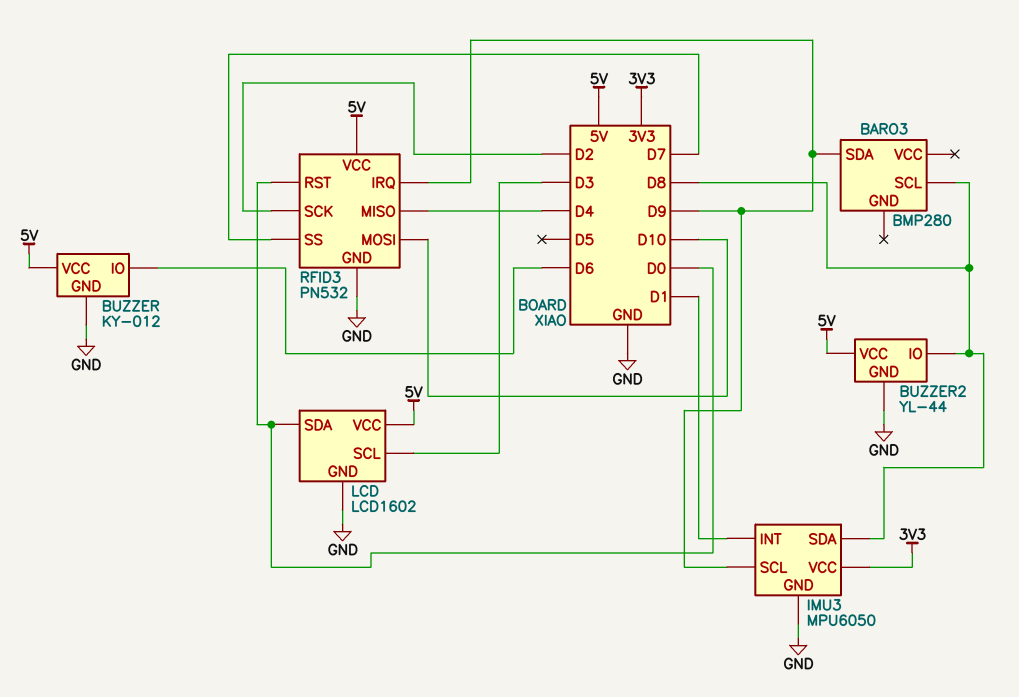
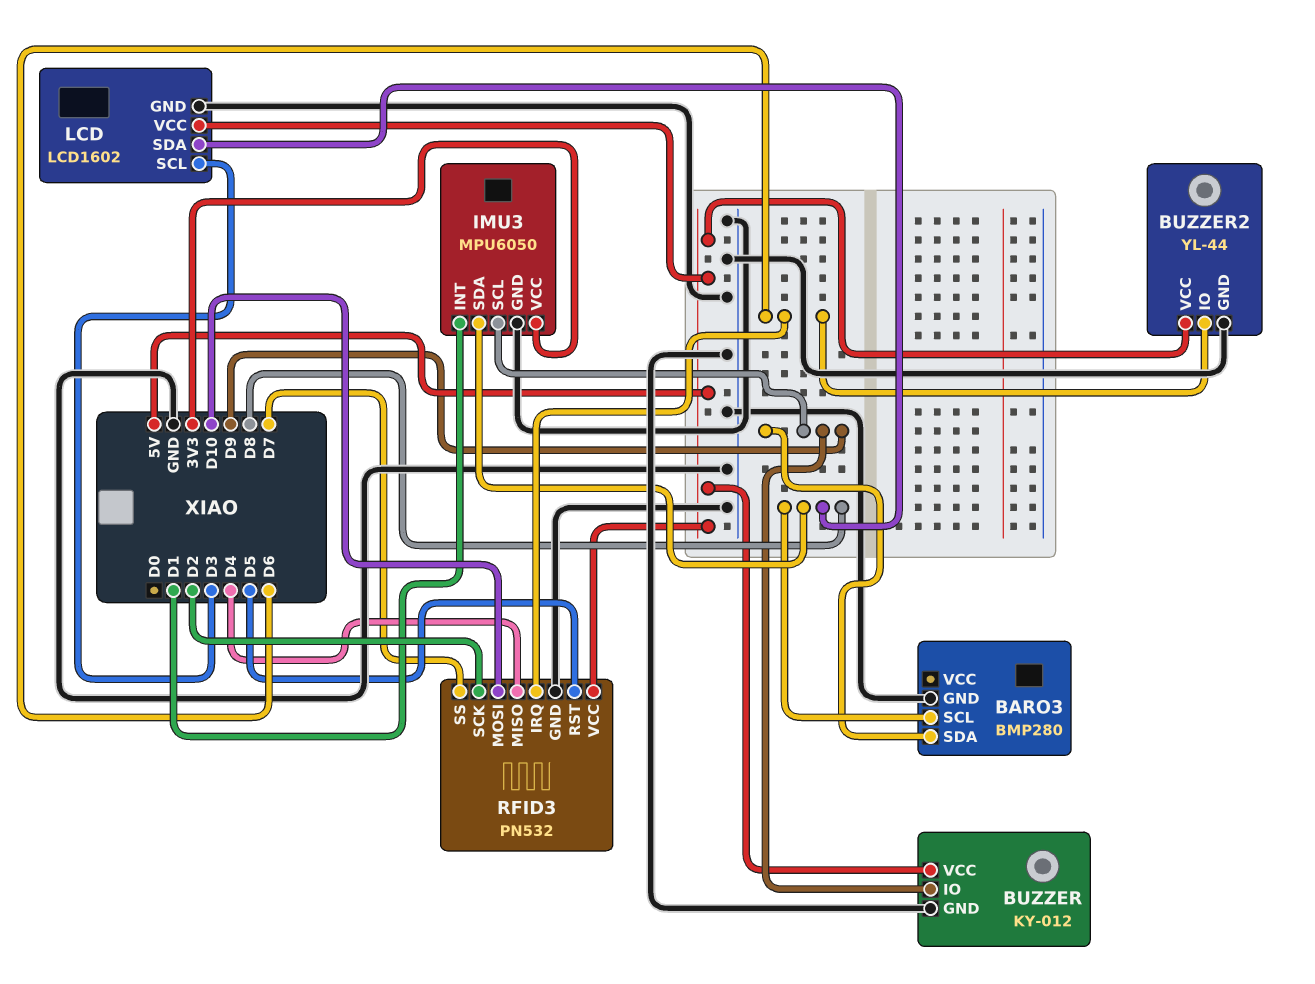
BARO3 pin GND: none -> GND
BUZZER pin IO: D6 -> D9
BUZZER2 pin IO: D8 -> D6
LCD pin SDA: D0 -> D8
RFID3 pin IRQ: D9 -> D6
RFID3 pin RST: D0 -> D5

